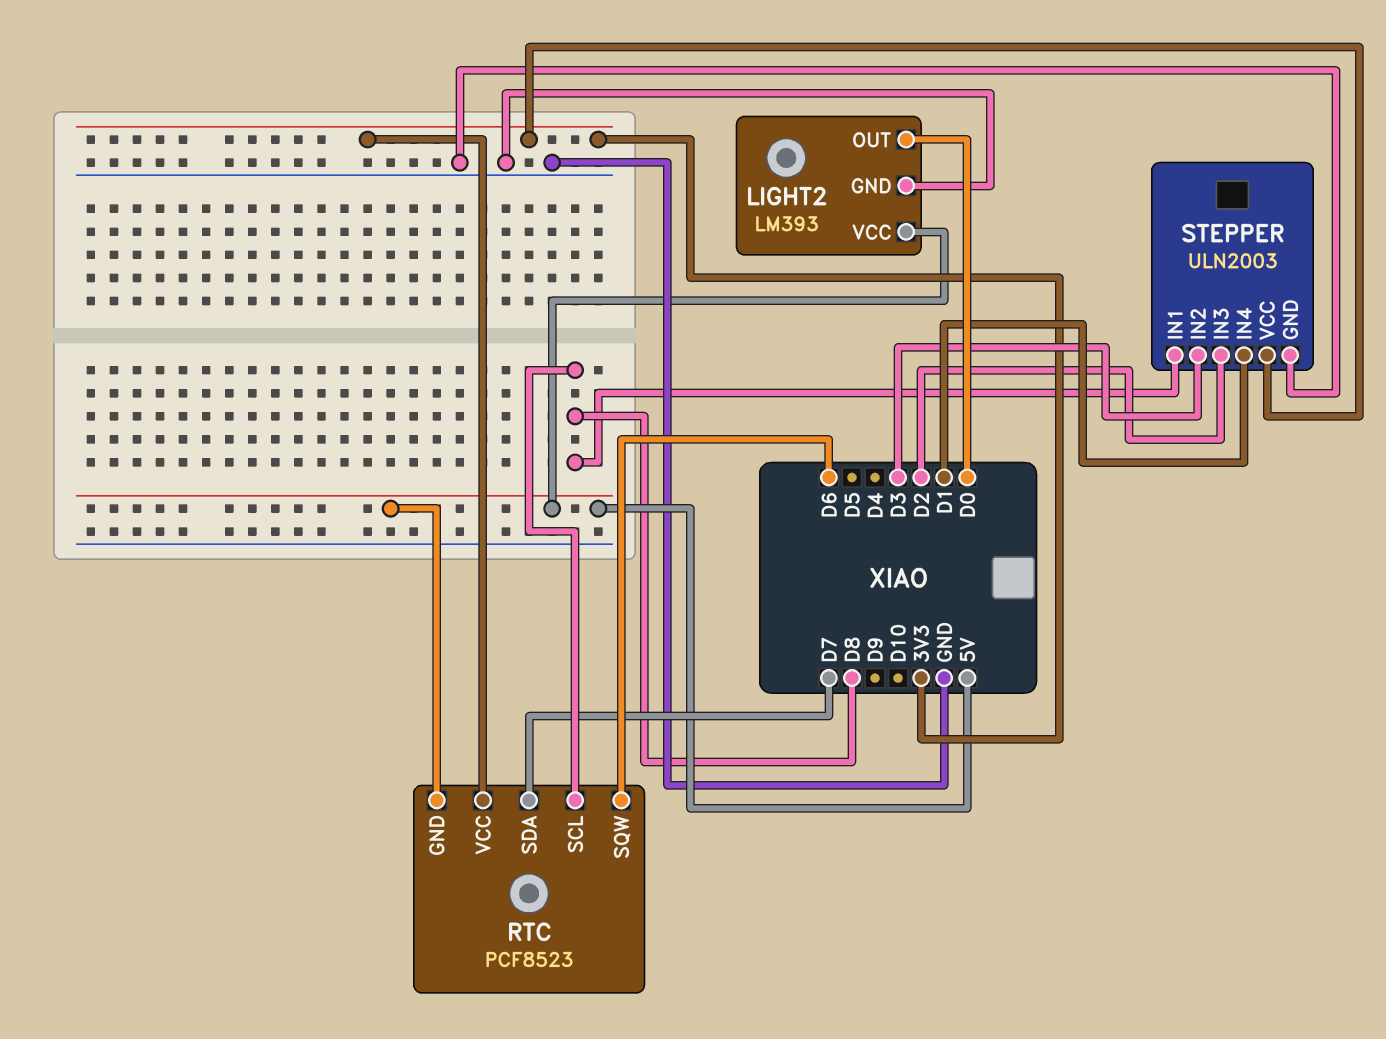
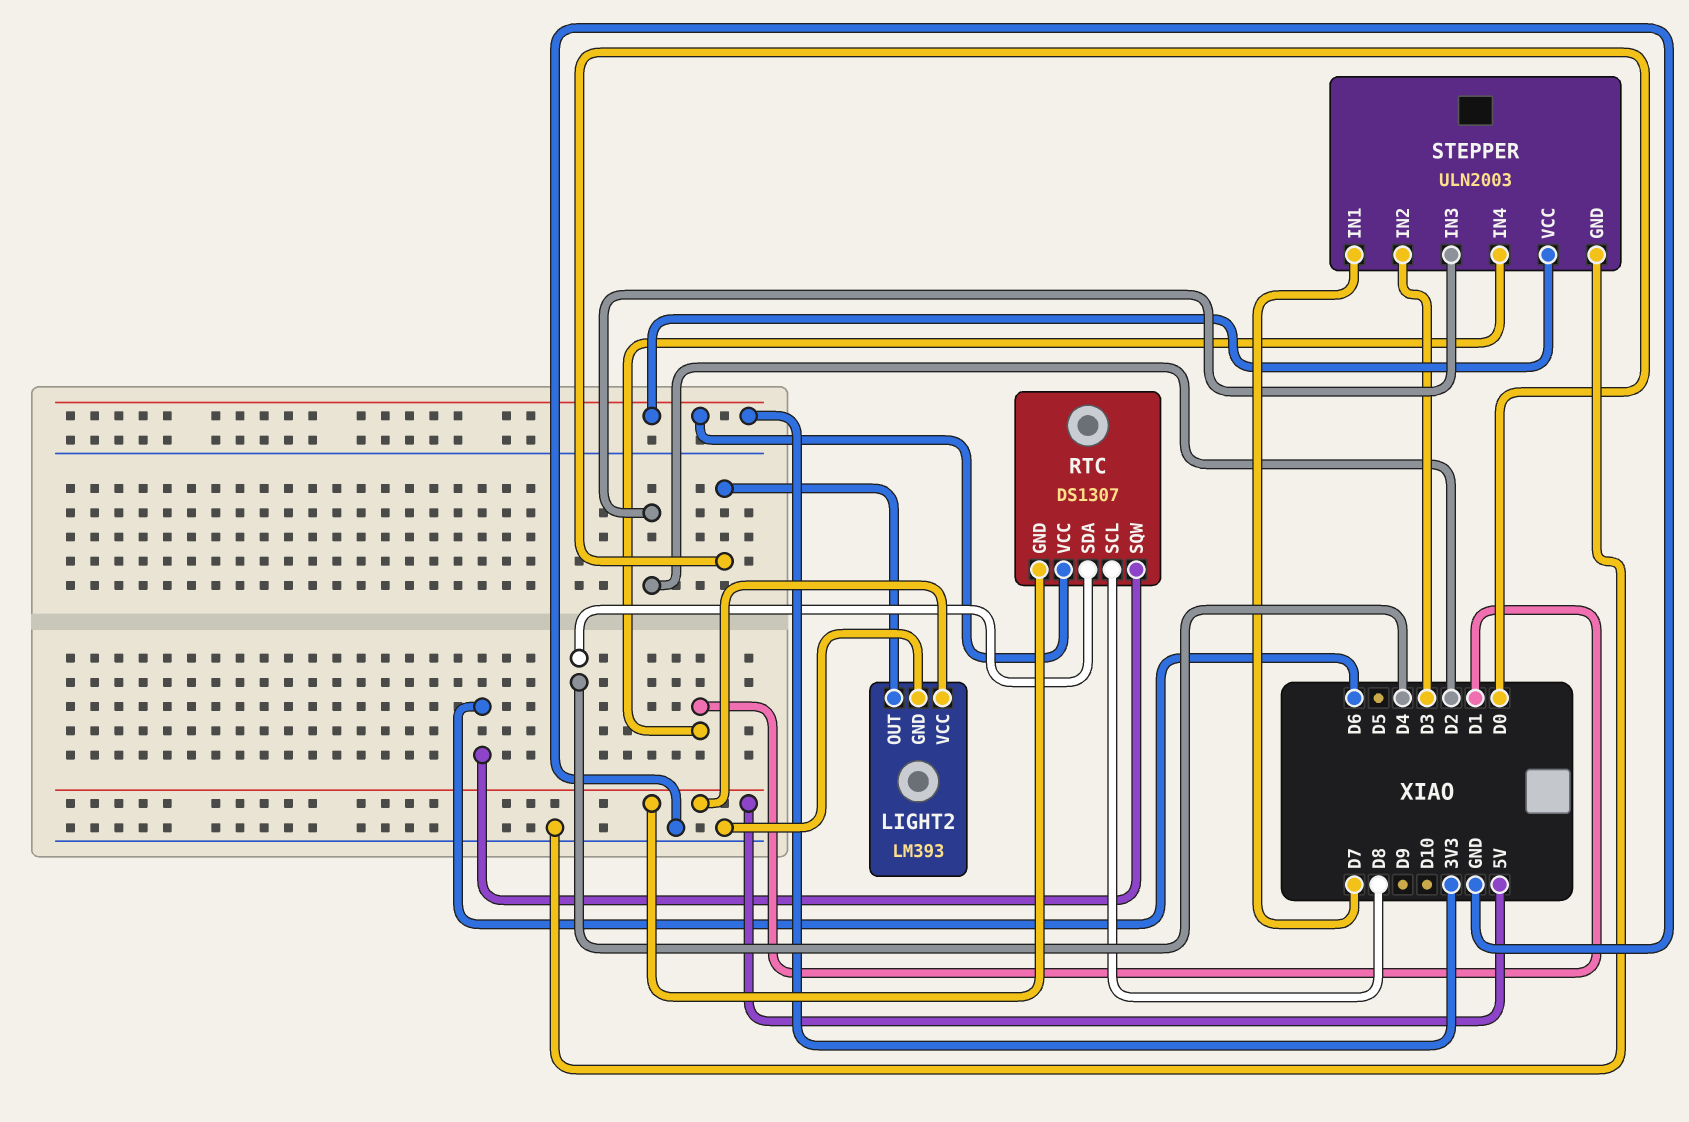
RTC: PCF8523 -> DS1307
RTC pin SDA: D7 -> D4
STEPPER pin IN1: D8 -> D7

